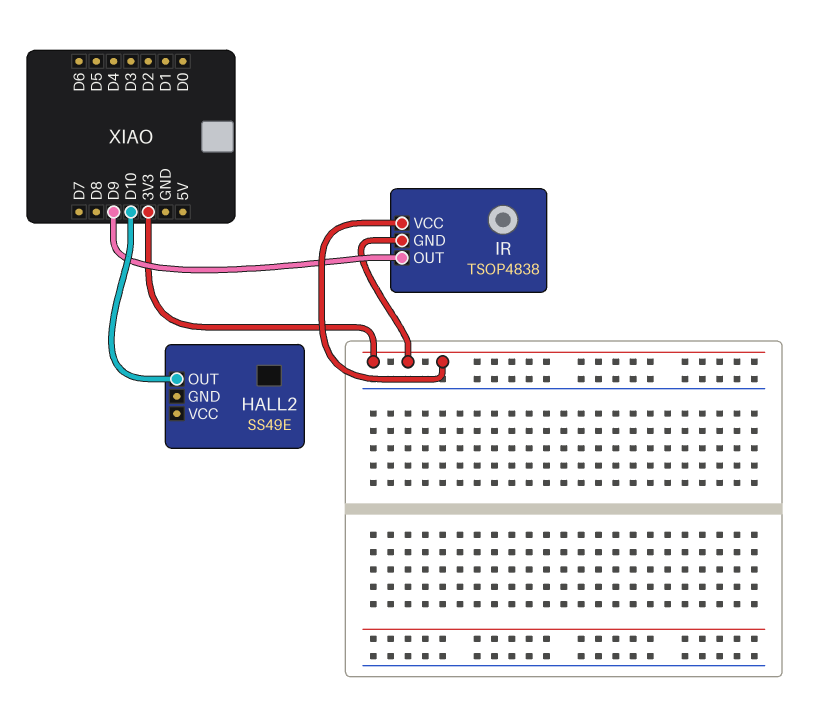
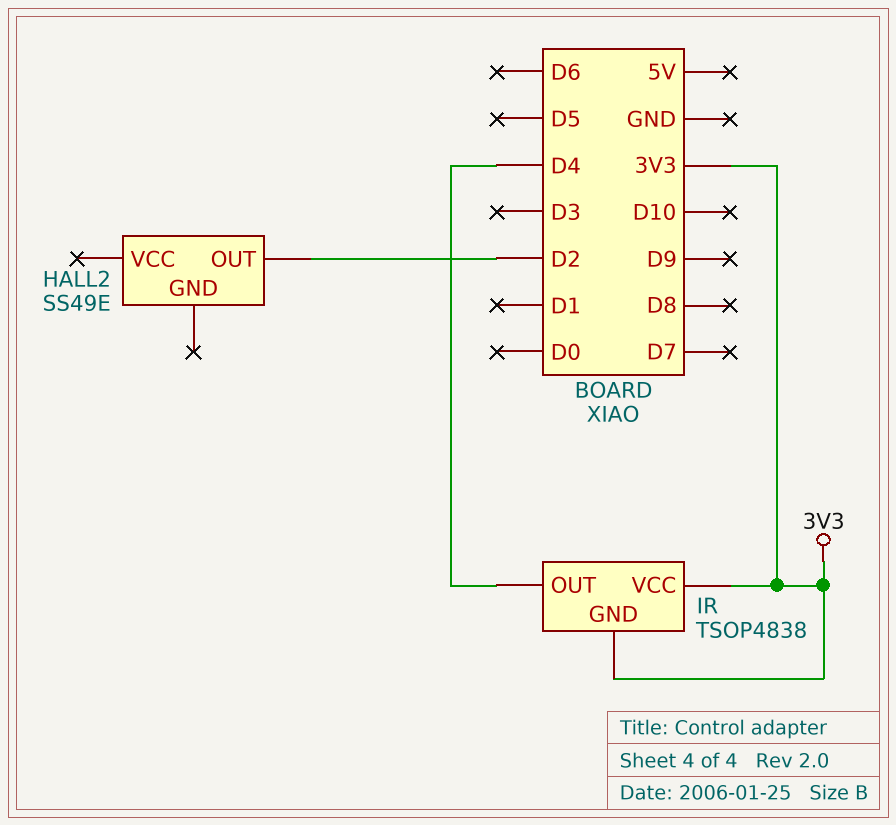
HALL2 pin OUT: D10 -> D2
IR pin OUT: D9 -> D4

